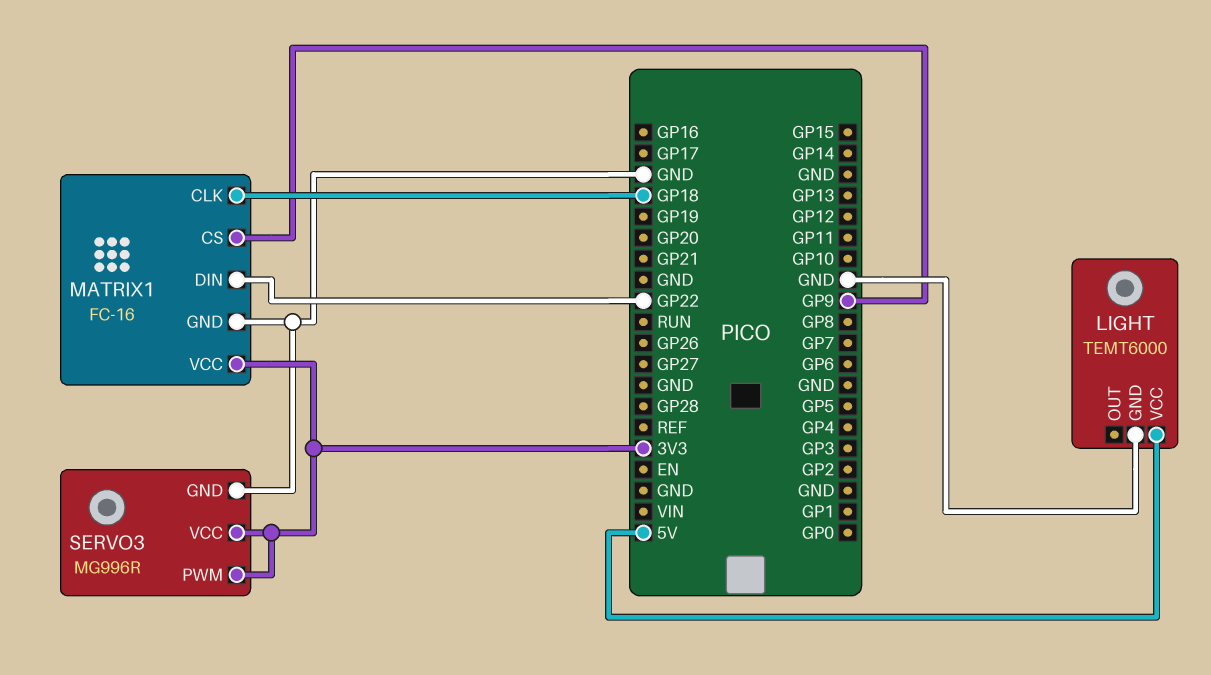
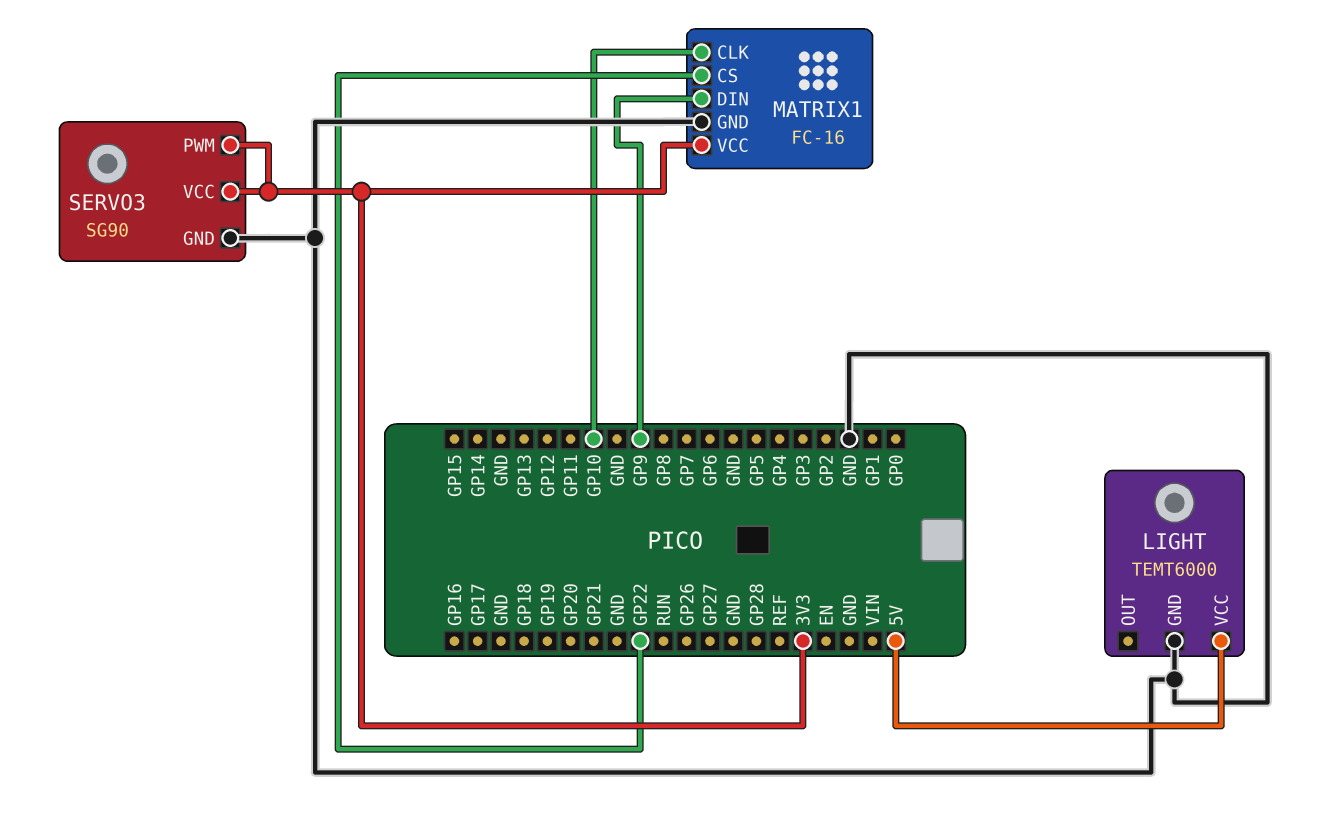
MATRIX1 pin CLK: GP18 -> GP10
MATRIX1 pin CS: GP9 -> GP22
MATRIX1 pin DIN: GP22 -> GP9
SERVO3: MG996R -> SG90

